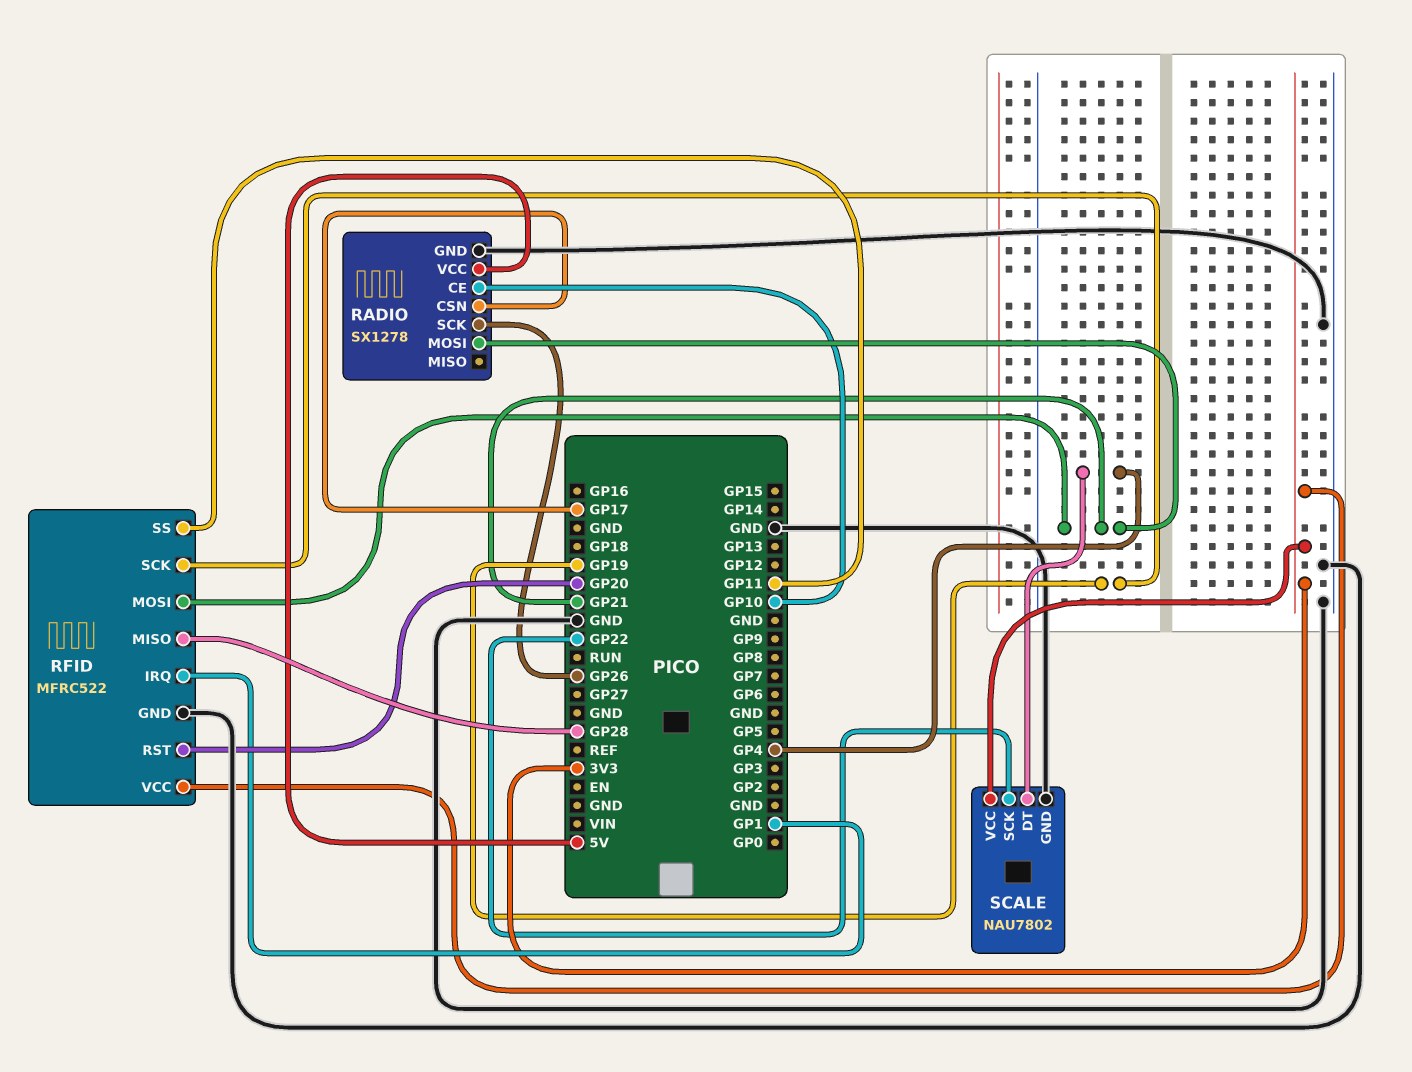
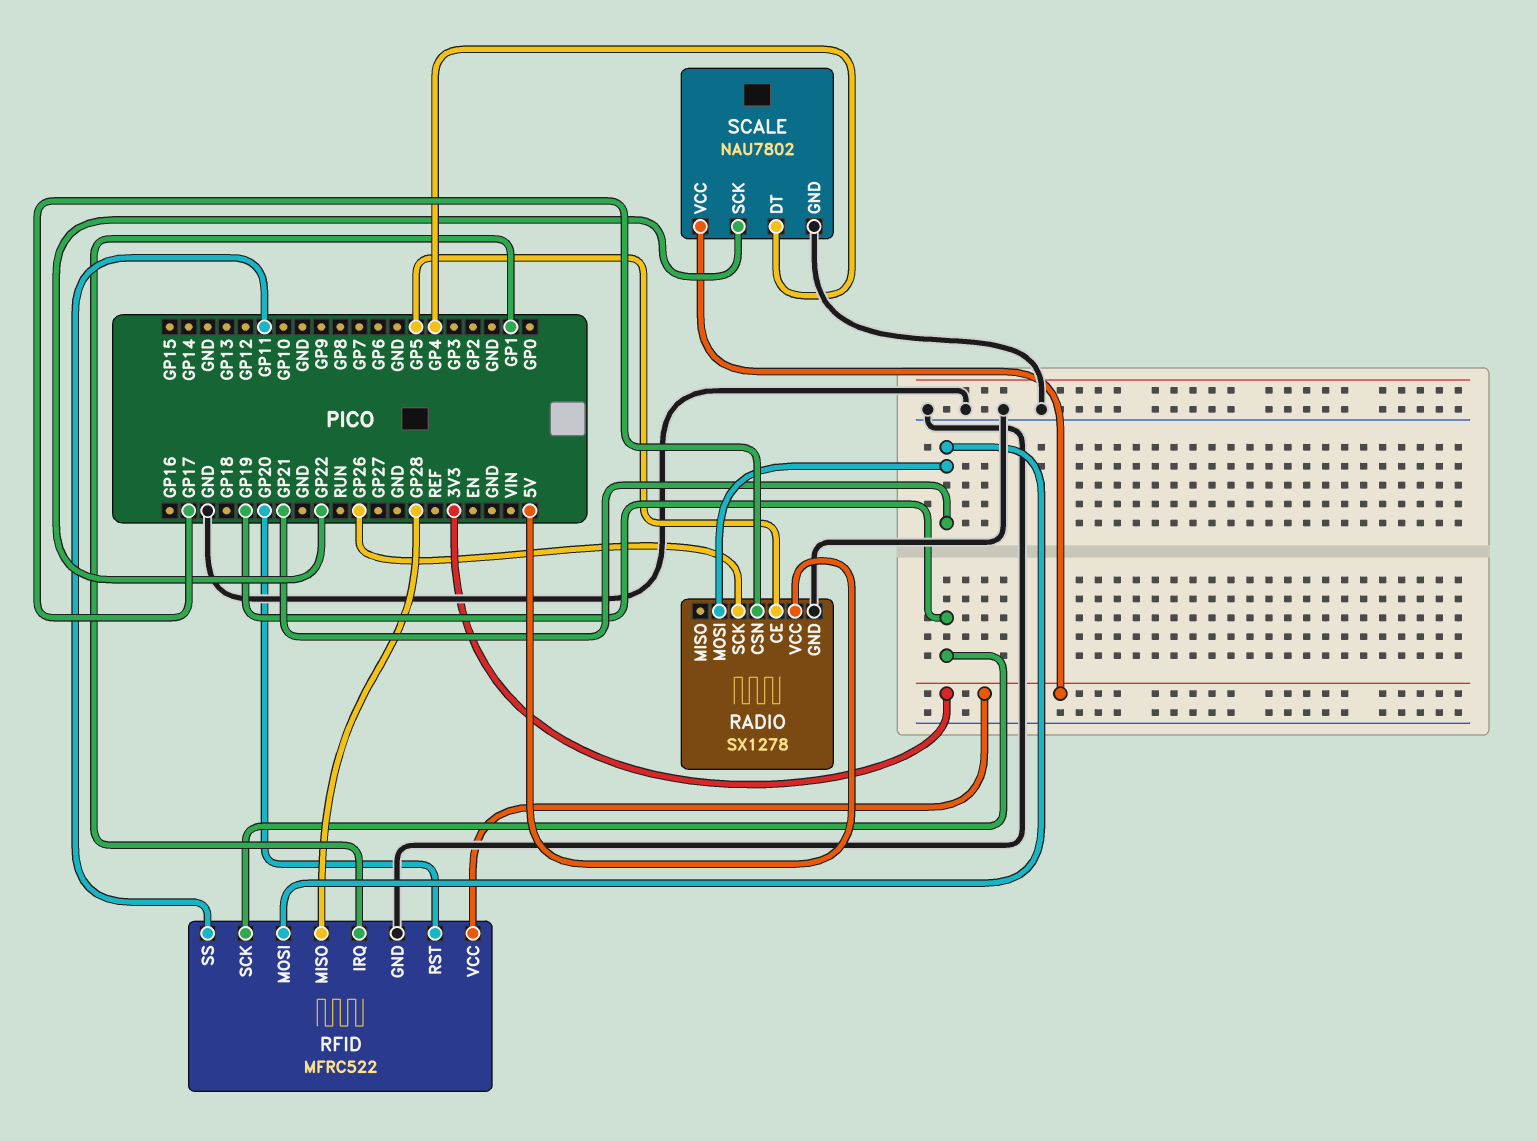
RADIO pin CE: GP10 -> GP5

